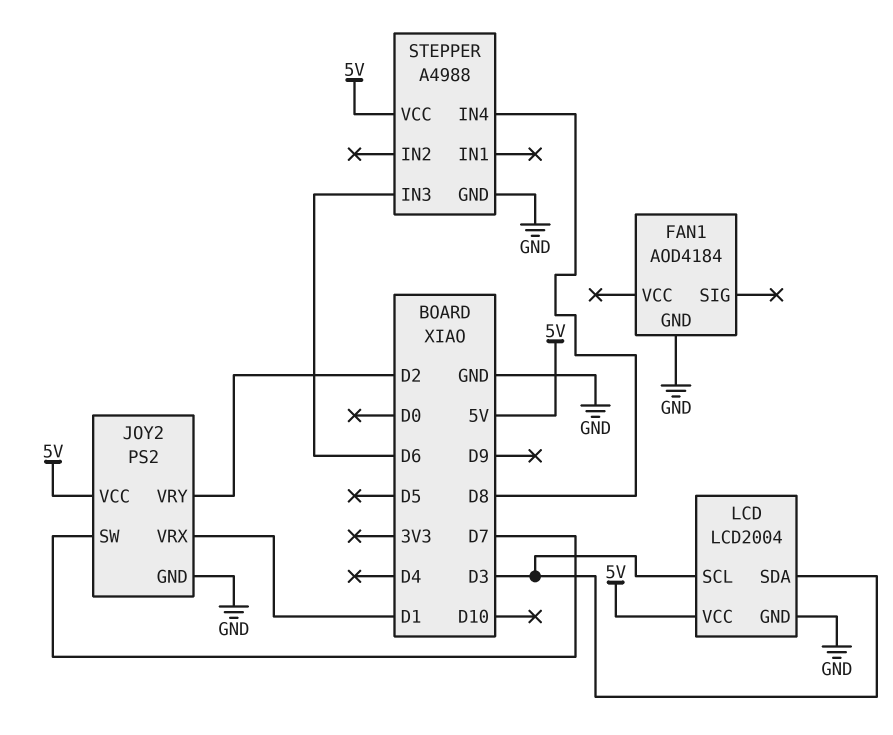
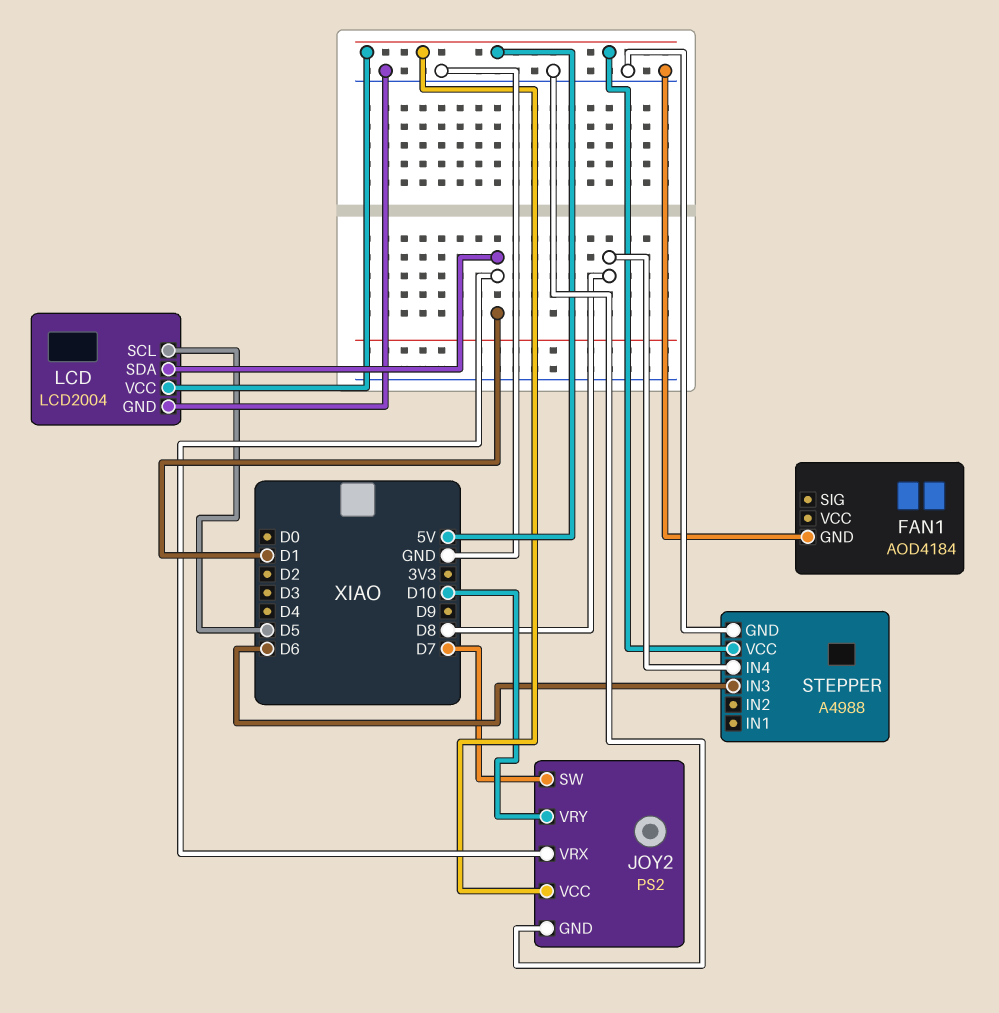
JOY2 pin VRY: D2 -> D10
LCD pin SCL: D3 -> D5
LCD pin SDA: D3 -> D1

